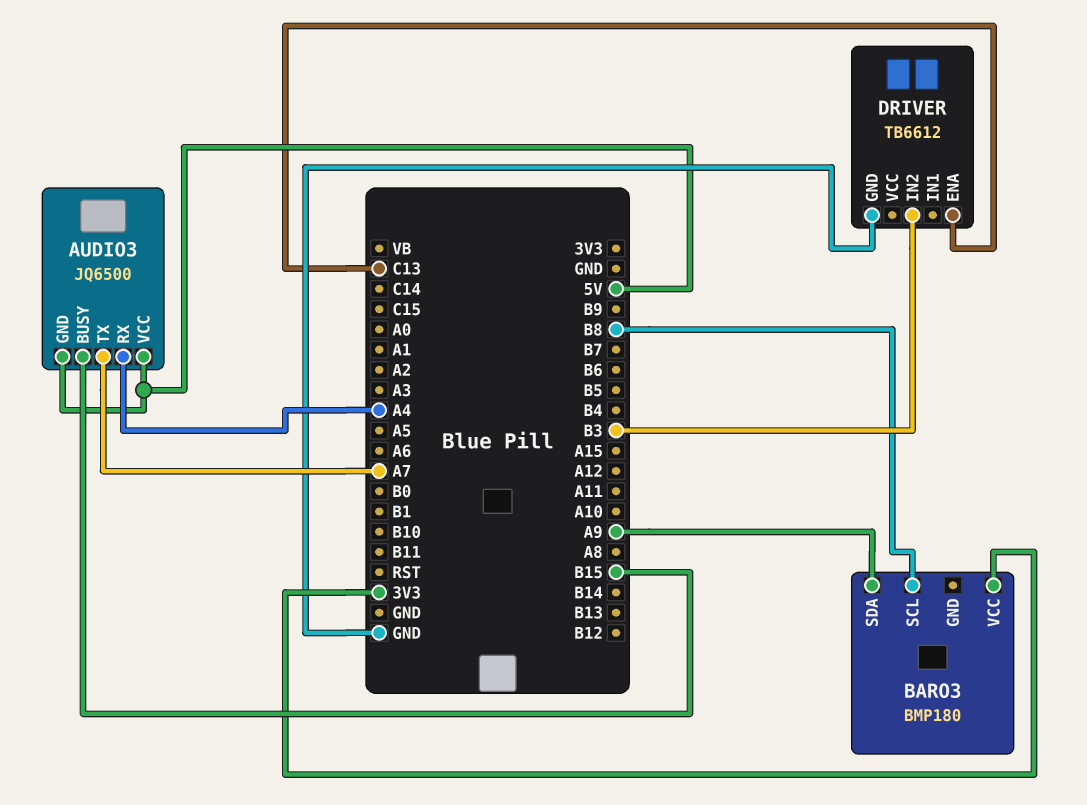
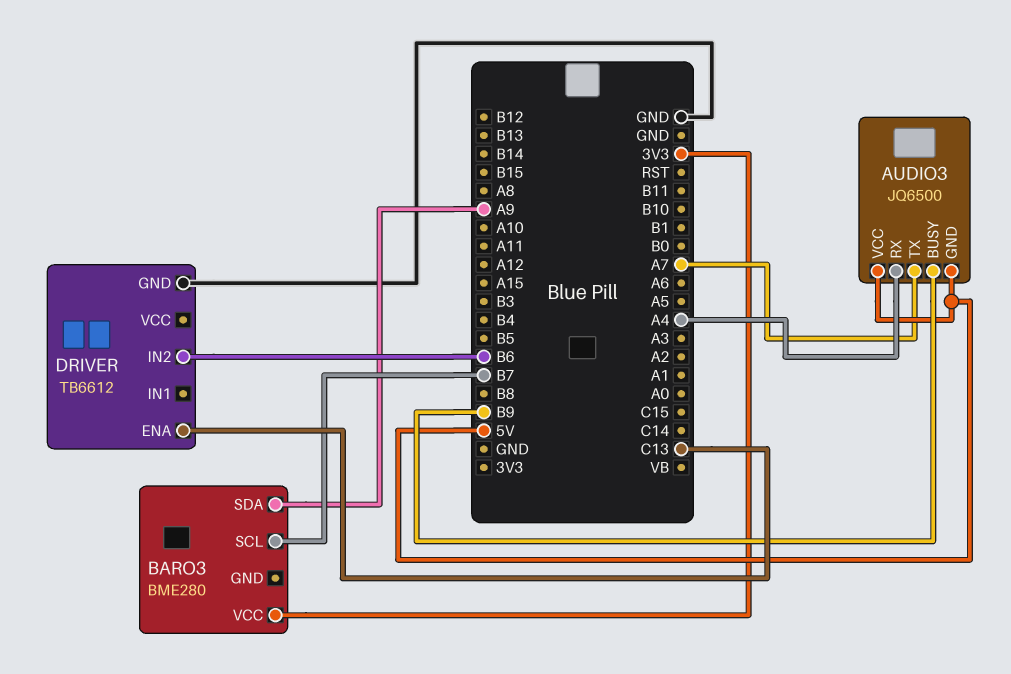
AUDIO3 pin BUSY: B15 -> B9
BARO3: BMP180 -> BME280
BARO3 pin SCL: B8 -> B7
DRIVER pin IN2: B3 -> B6

